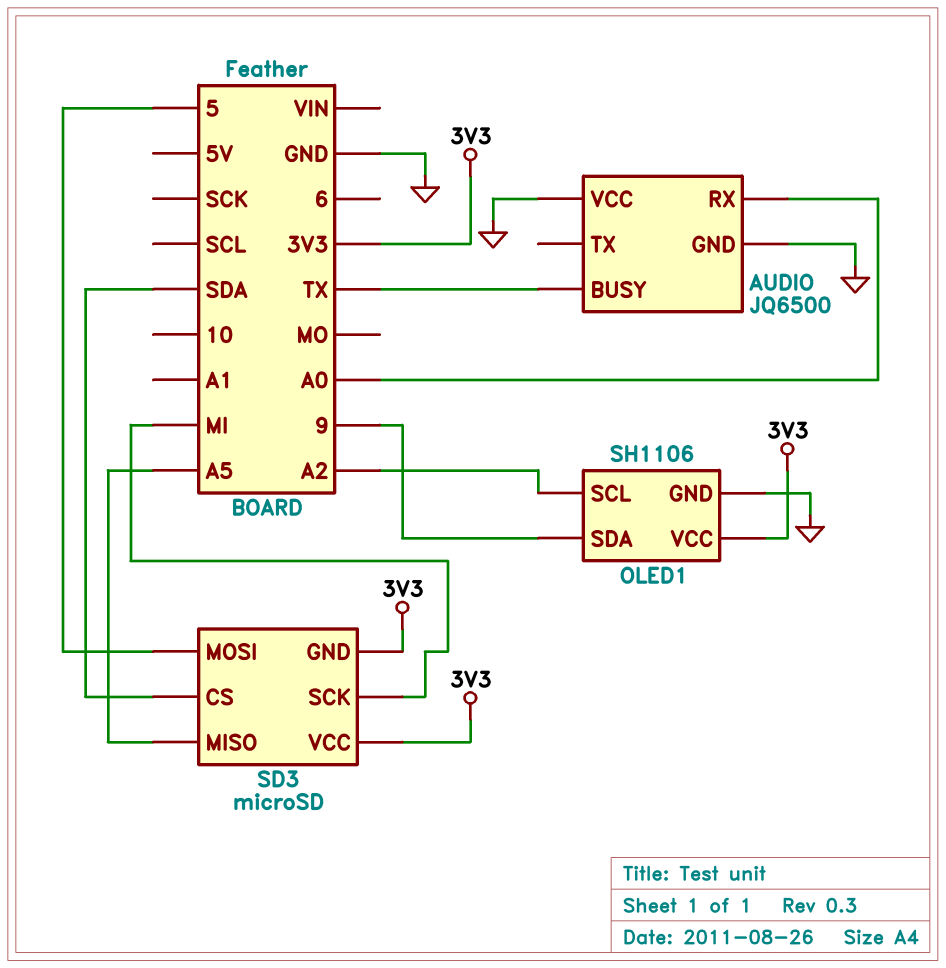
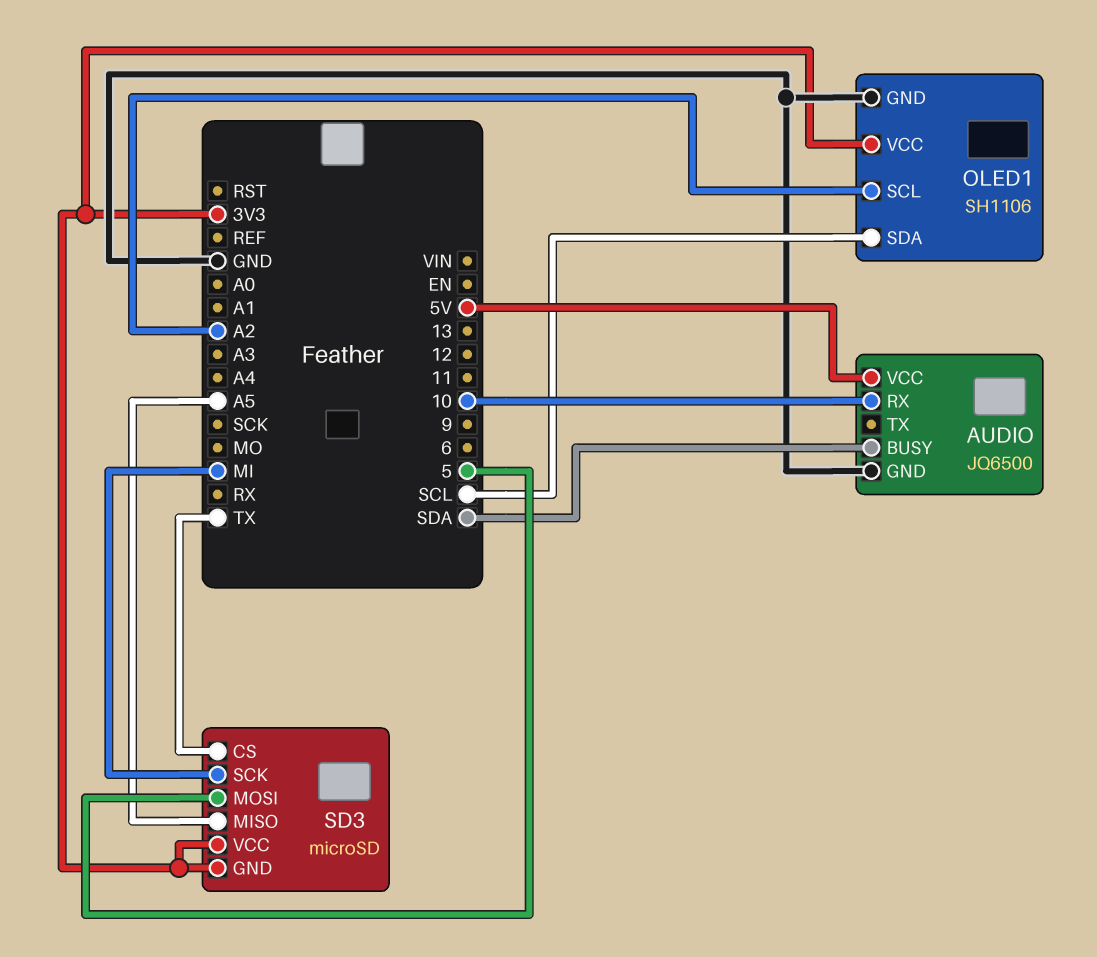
AUDIO pin BUSY: TX -> SDA
AUDIO pin RX: A0 -> 10
AUDIO pin VCC: GND -> 5V
OLED1 pin SDA: 9 -> SCL
SD3 pin CS: SDA -> TX

